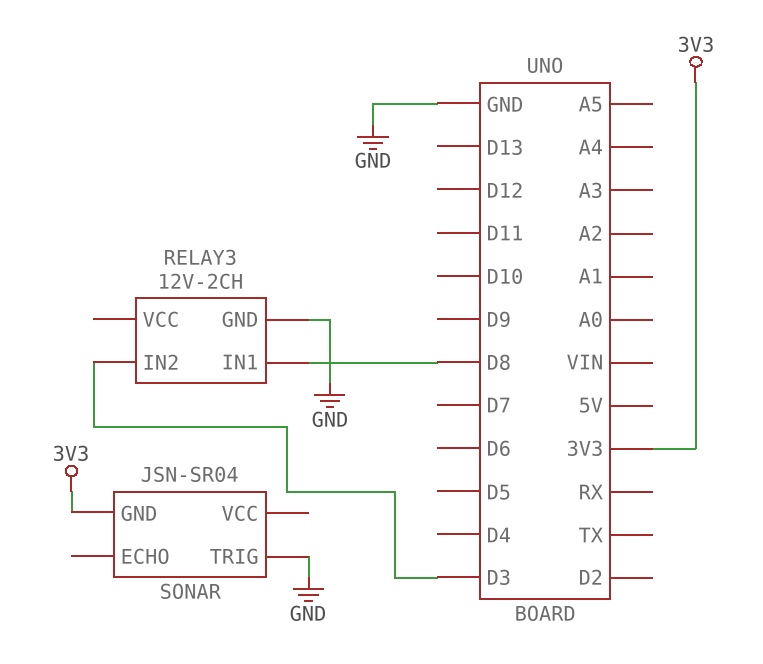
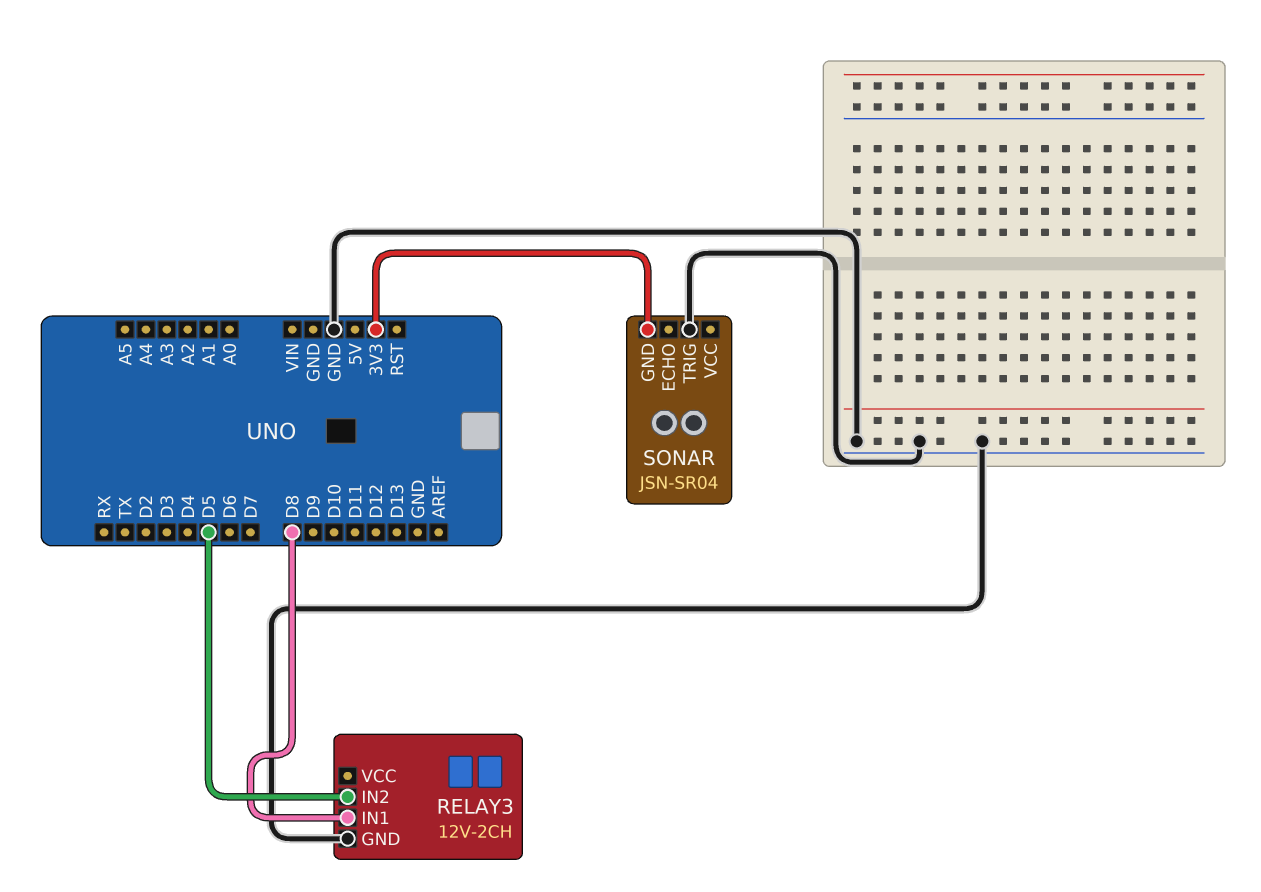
RELAY3 pin IN2: D3 -> D5

